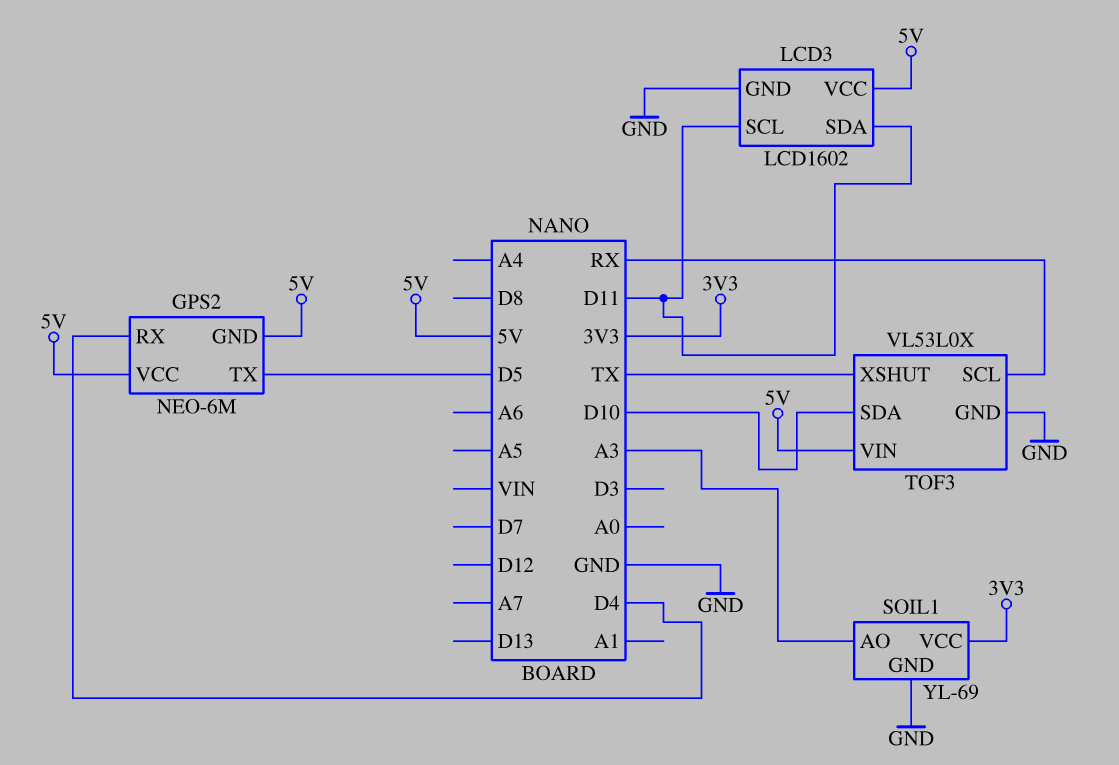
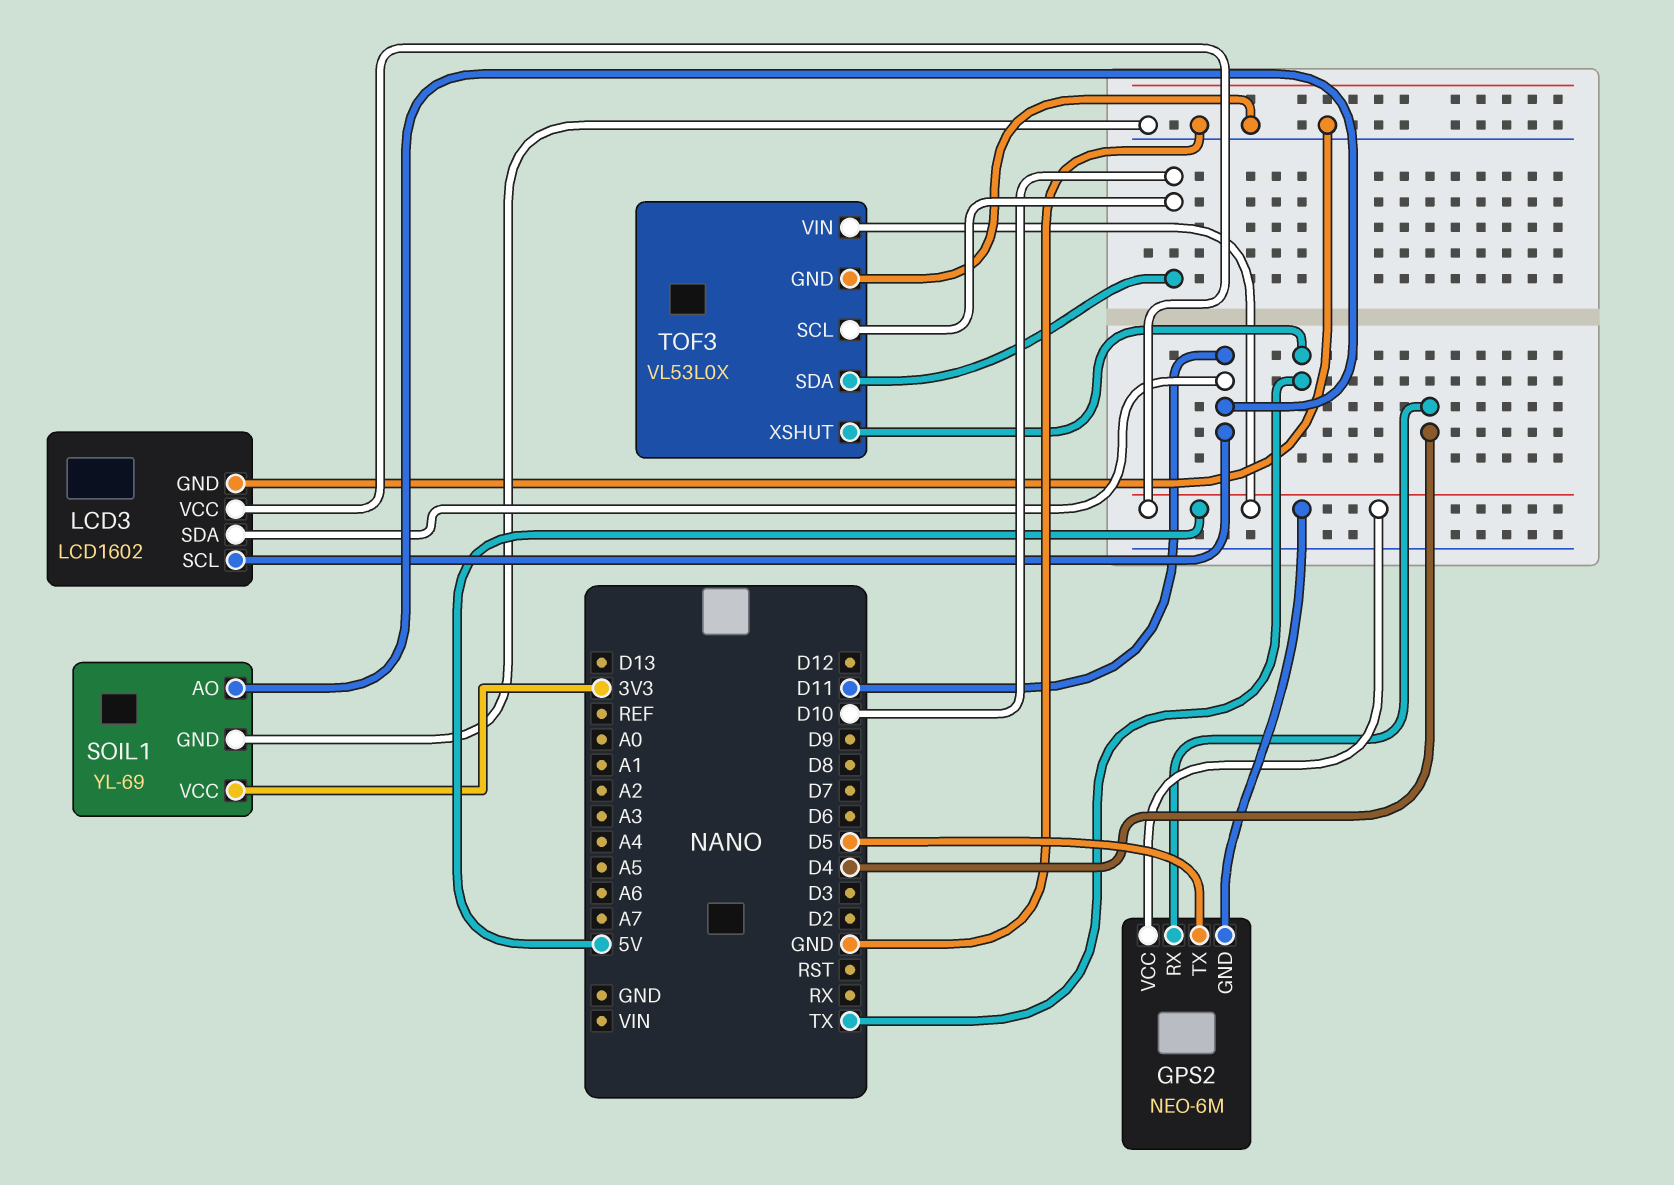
SOIL1 pin AO: A3 -> D11
TOF3 pin SCL: RX -> D10

